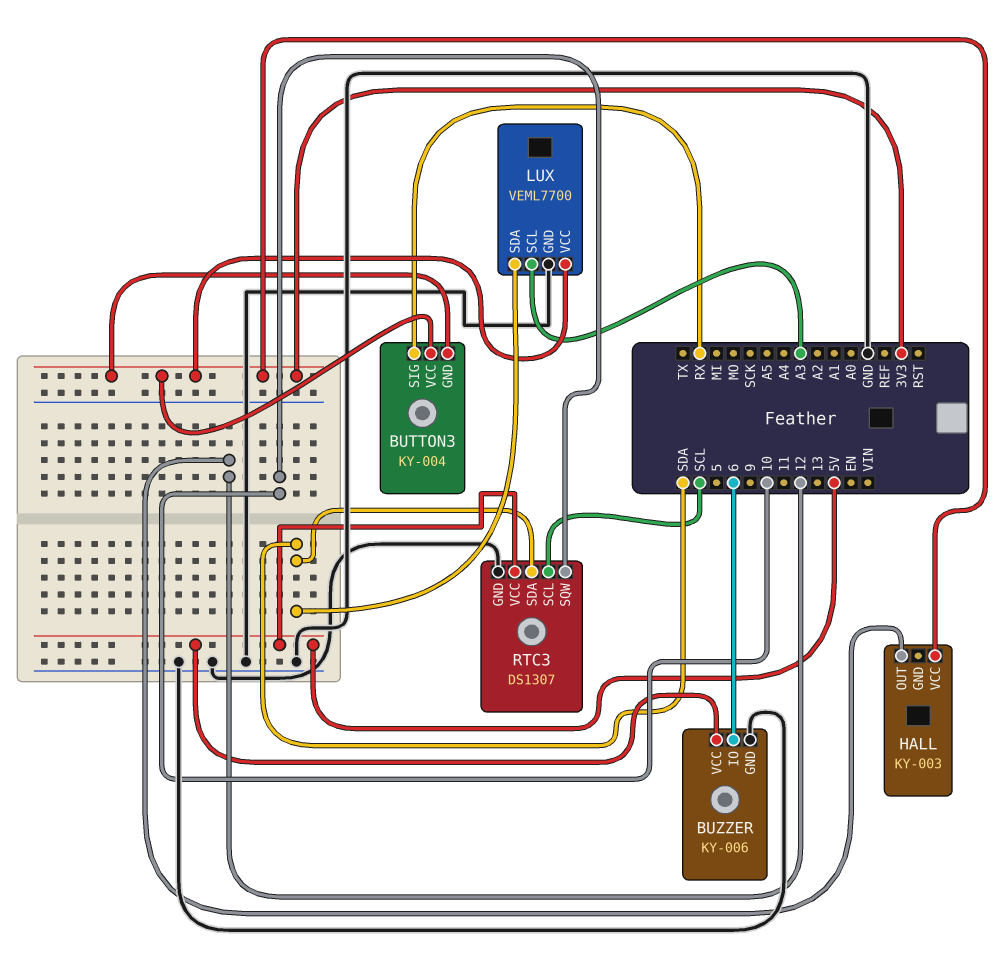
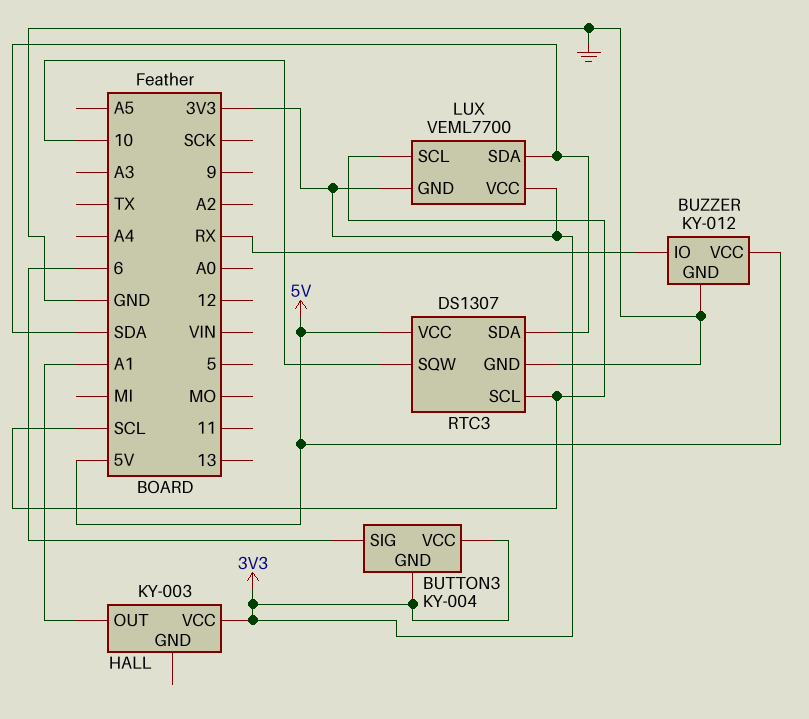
BUTTON3 pin SIG: RX -> 6
BUZZER: KY-006 -> KY-012
BUZZER pin IO: 6 -> RX
HALL pin OUT: 12 -> A1
LUX pin GND: GND -> 3V3
LUX pin SCL: A3 -> SCL

